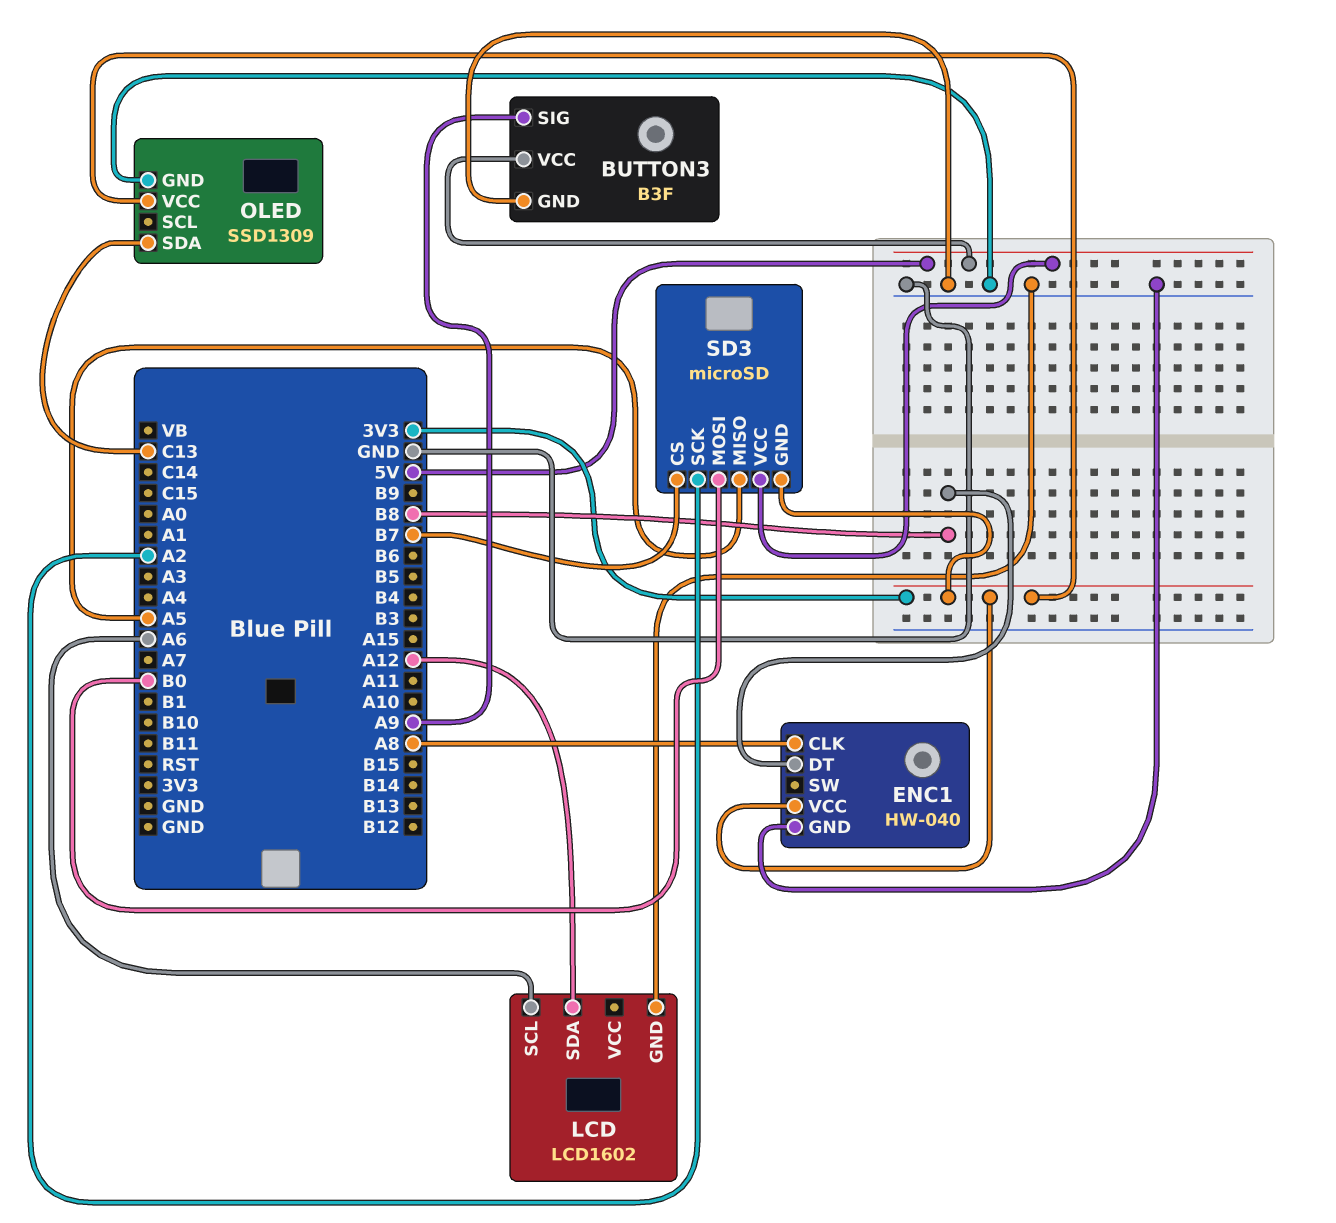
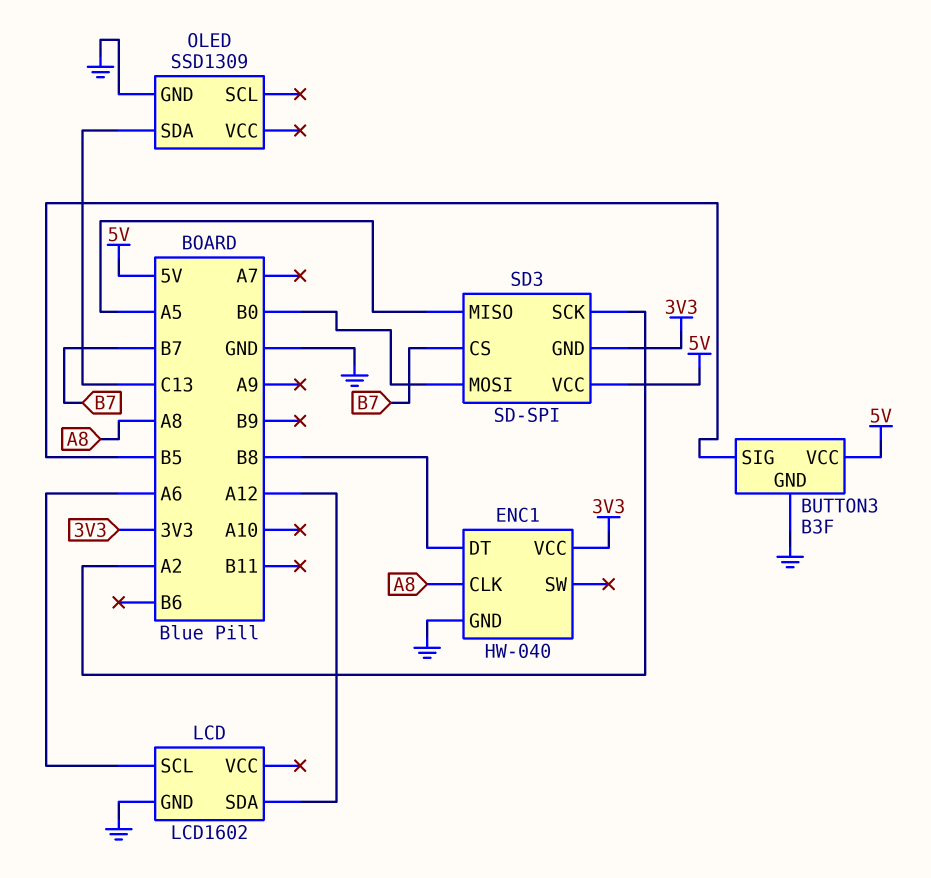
BUTTON3 pin SIG: A9 -> B5
OLED pin VCC: 3V3 -> none
SD3: microSD -> SD-SPI

